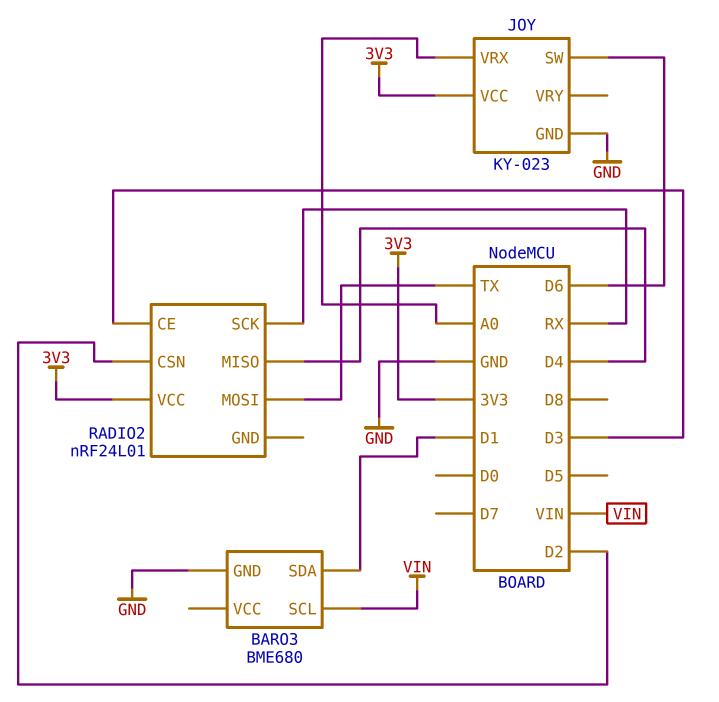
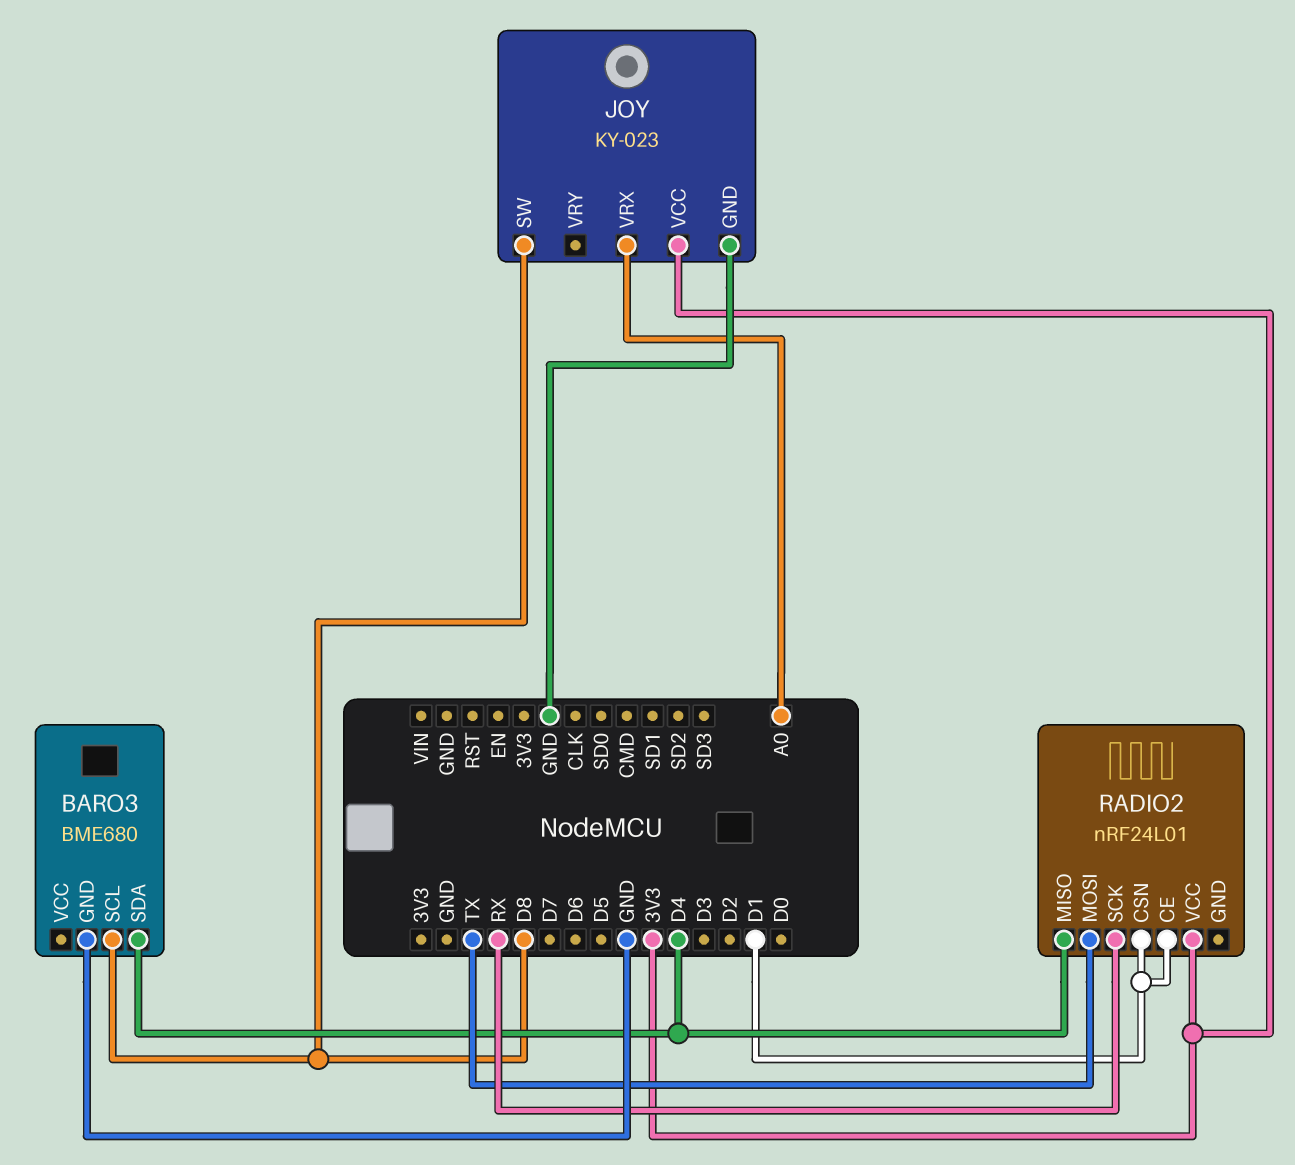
BARO3 pin SCL: VIN -> D8
BARO3 pin SDA: D1 -> D4
JOY pin SW: D6 -> D8
RADIO2 pin CE: D3 -> D1
RADIO2 pin CSN: D2 -> D1

